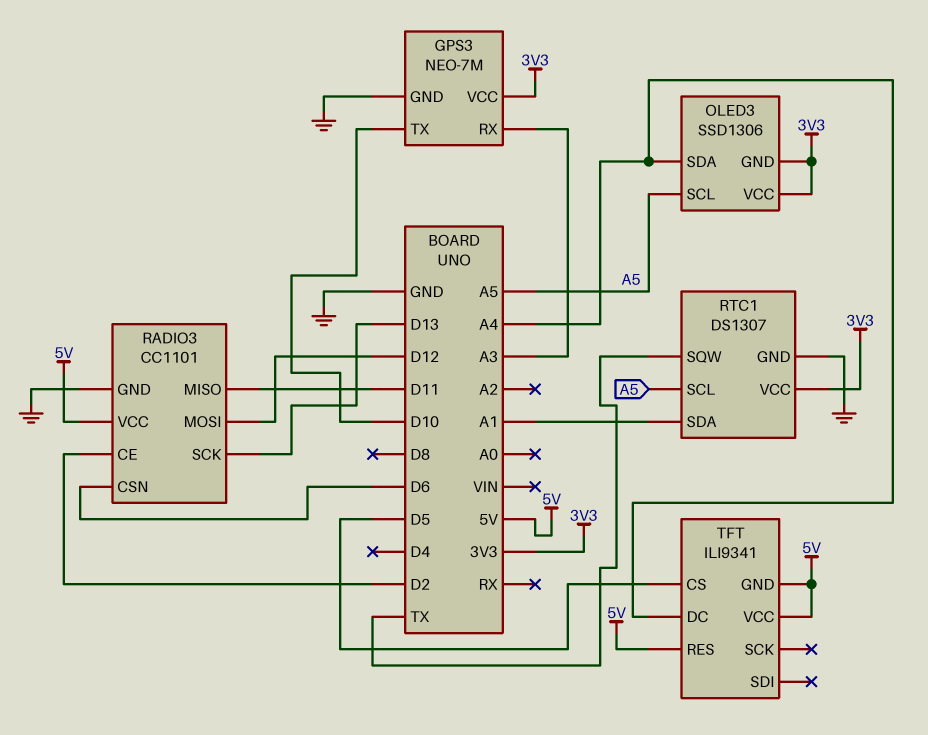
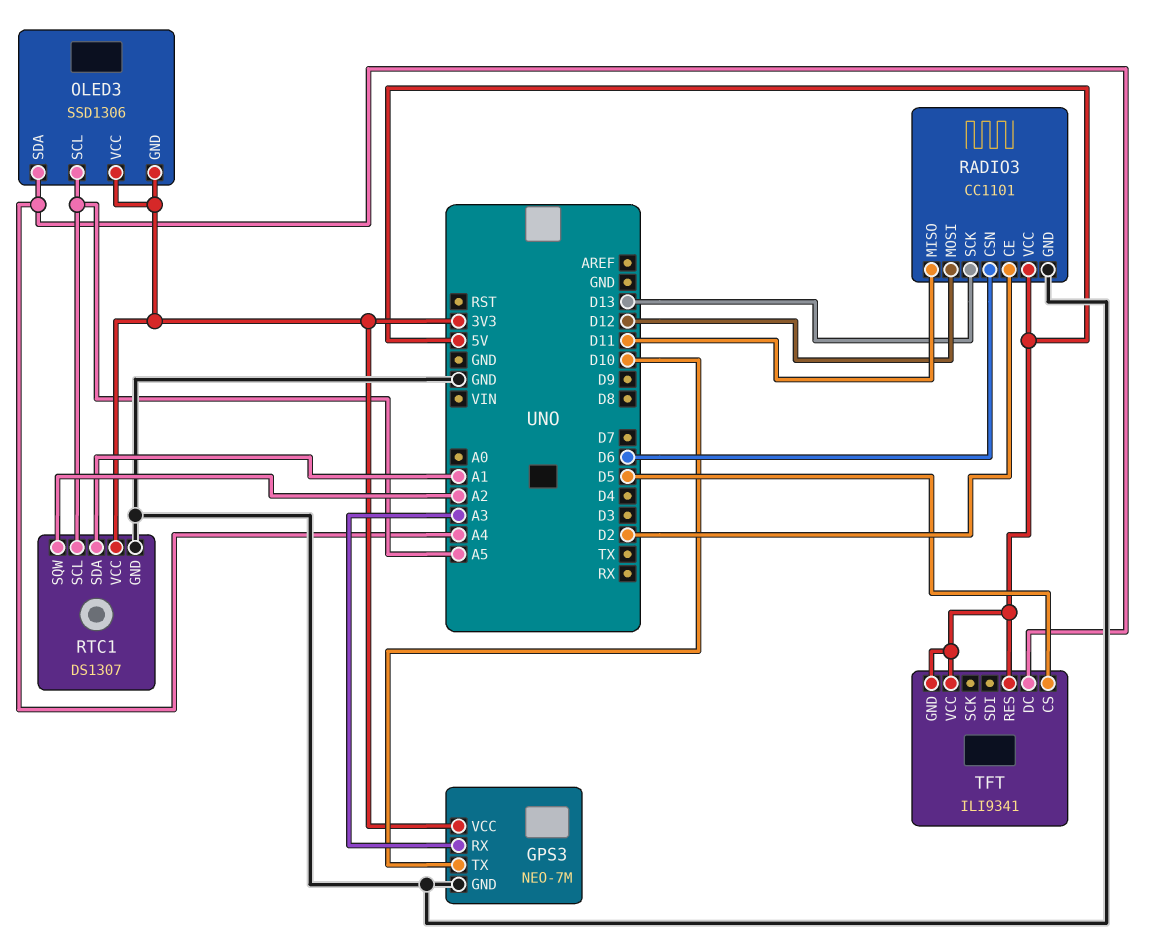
RTC1 pin SQW: TX -> A2

